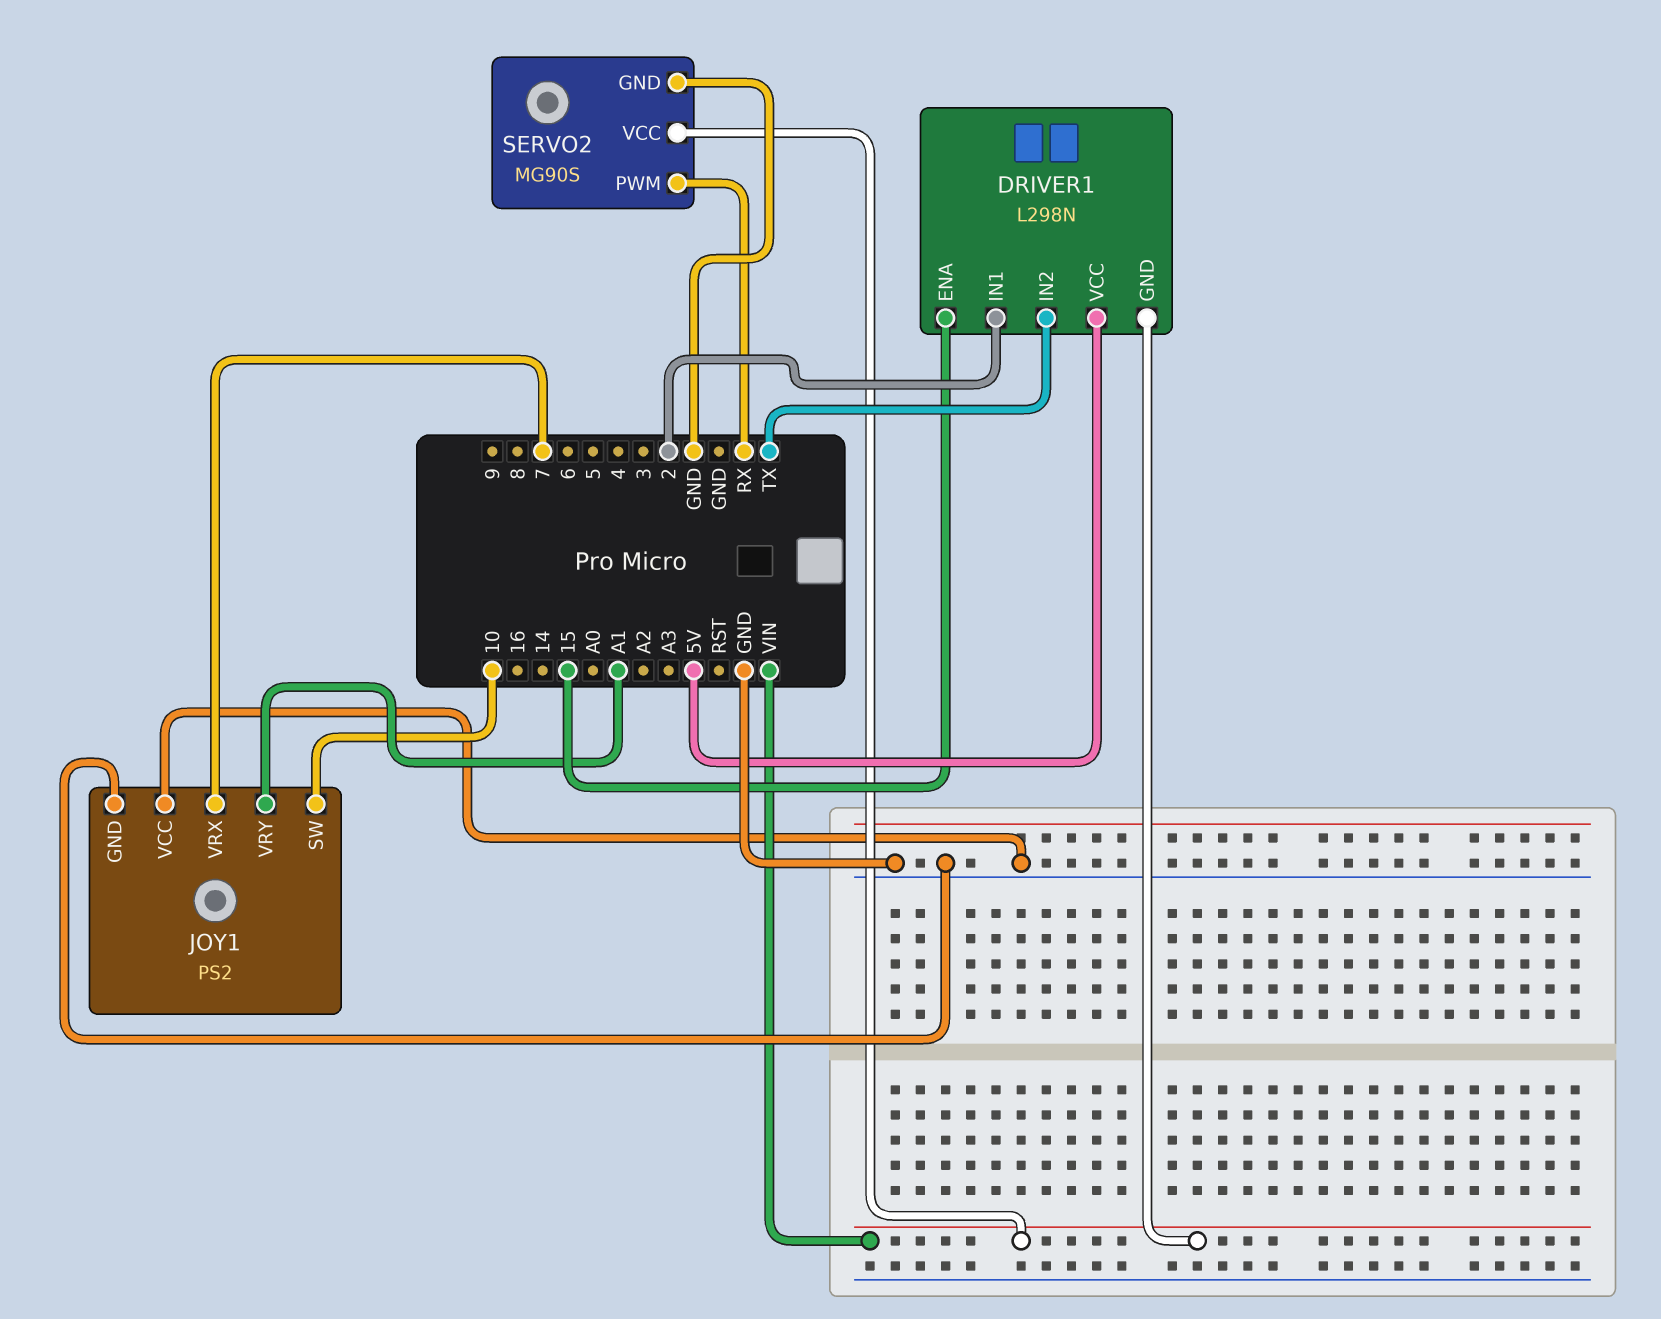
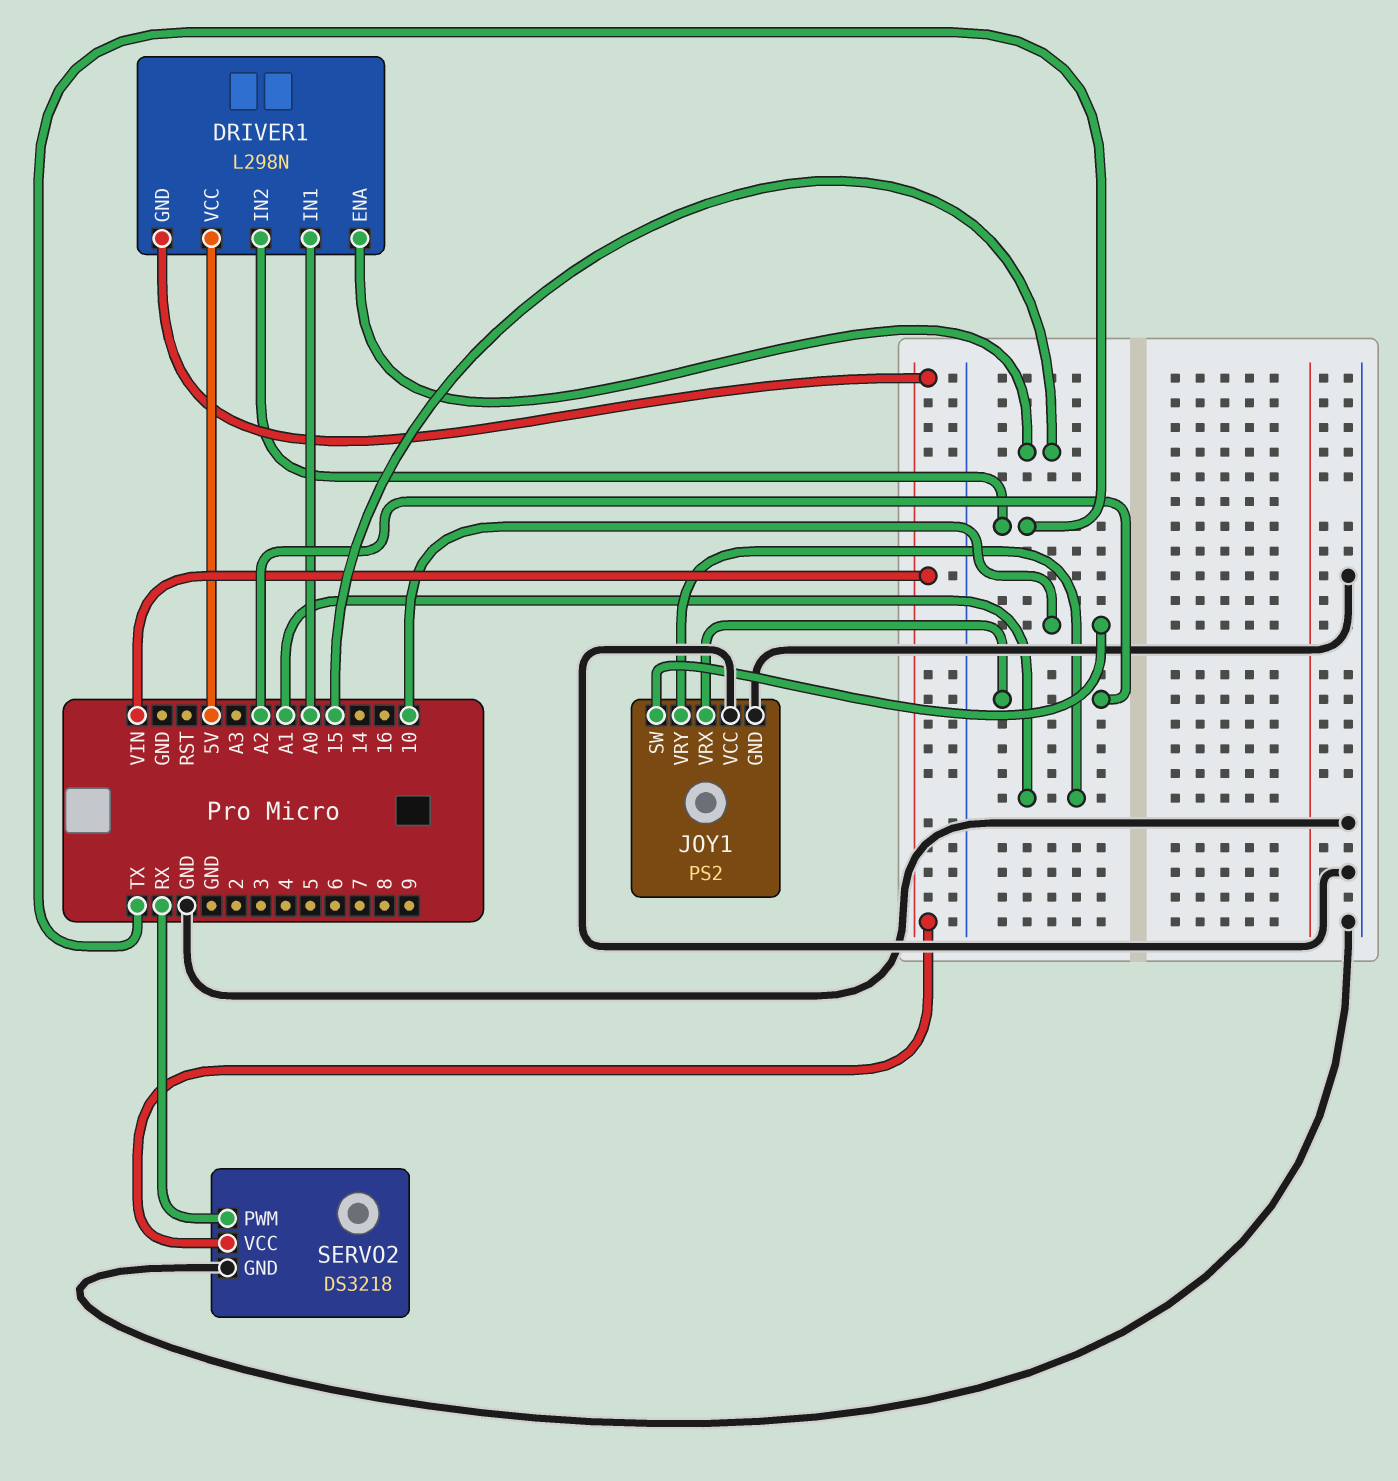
DRIVER1 pin IN1: 2 -> A0
JOY1 pin VRX: 7 -> A2
SERVO2: MG90S -> DS3218

